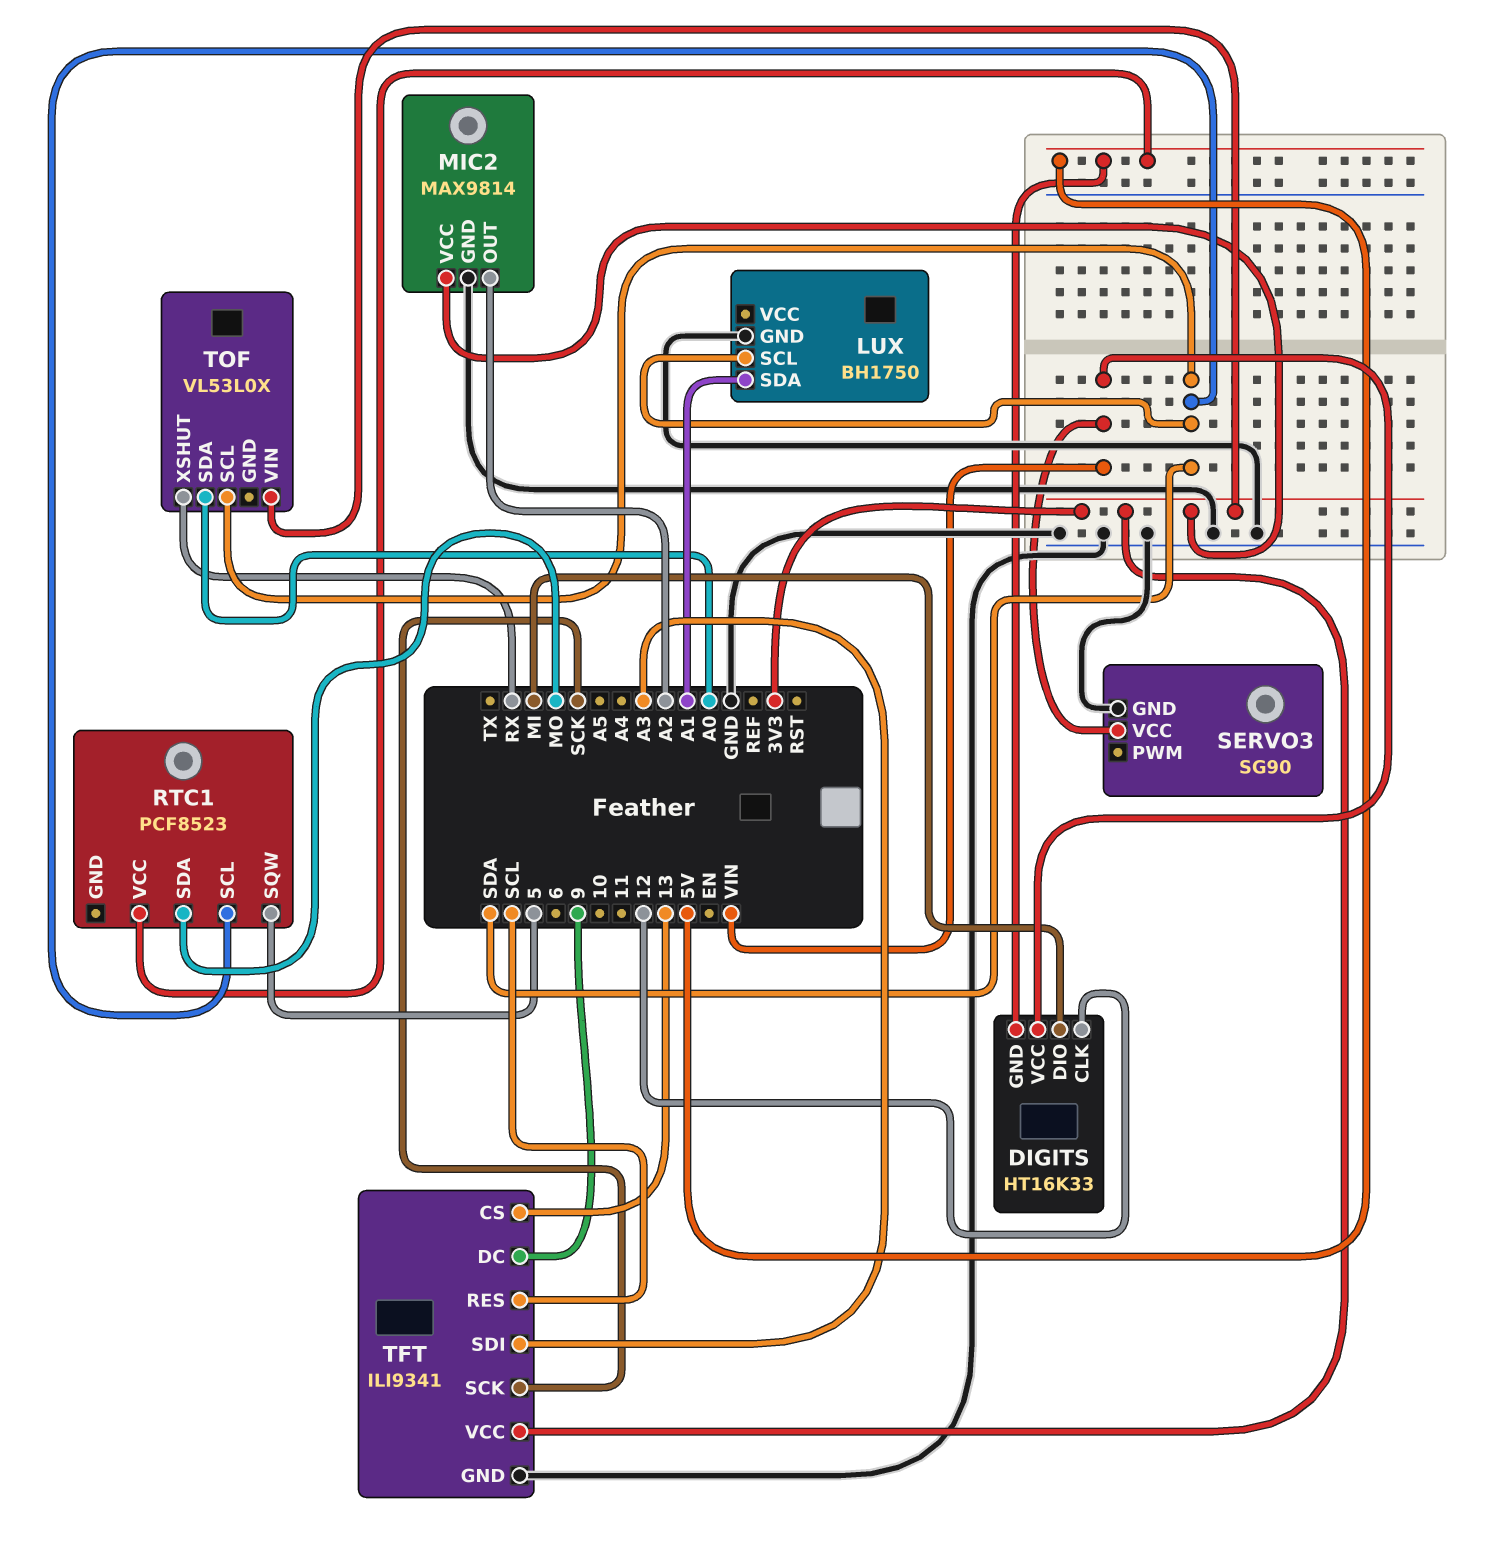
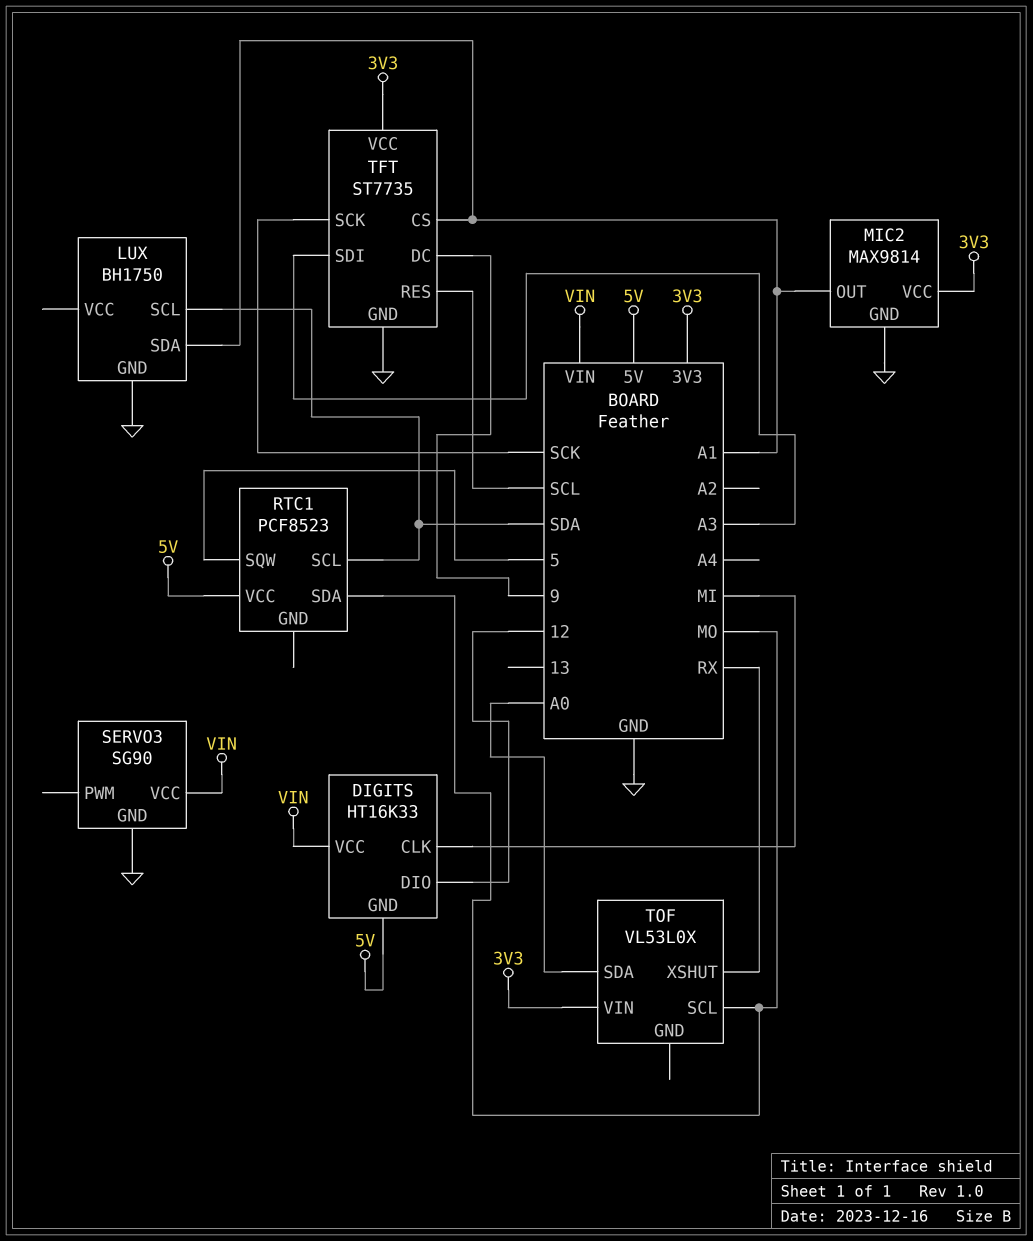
DIGITS pin CLK: 12 -> MI
DIGITS pin DIO: MI -> 12
MIC2 pin OUT: A2 -> A1
TFT: ILI9341 -> ST7735
TFT pin CS: 13 -> A1
TOF pin SCL: SDA -> MO

